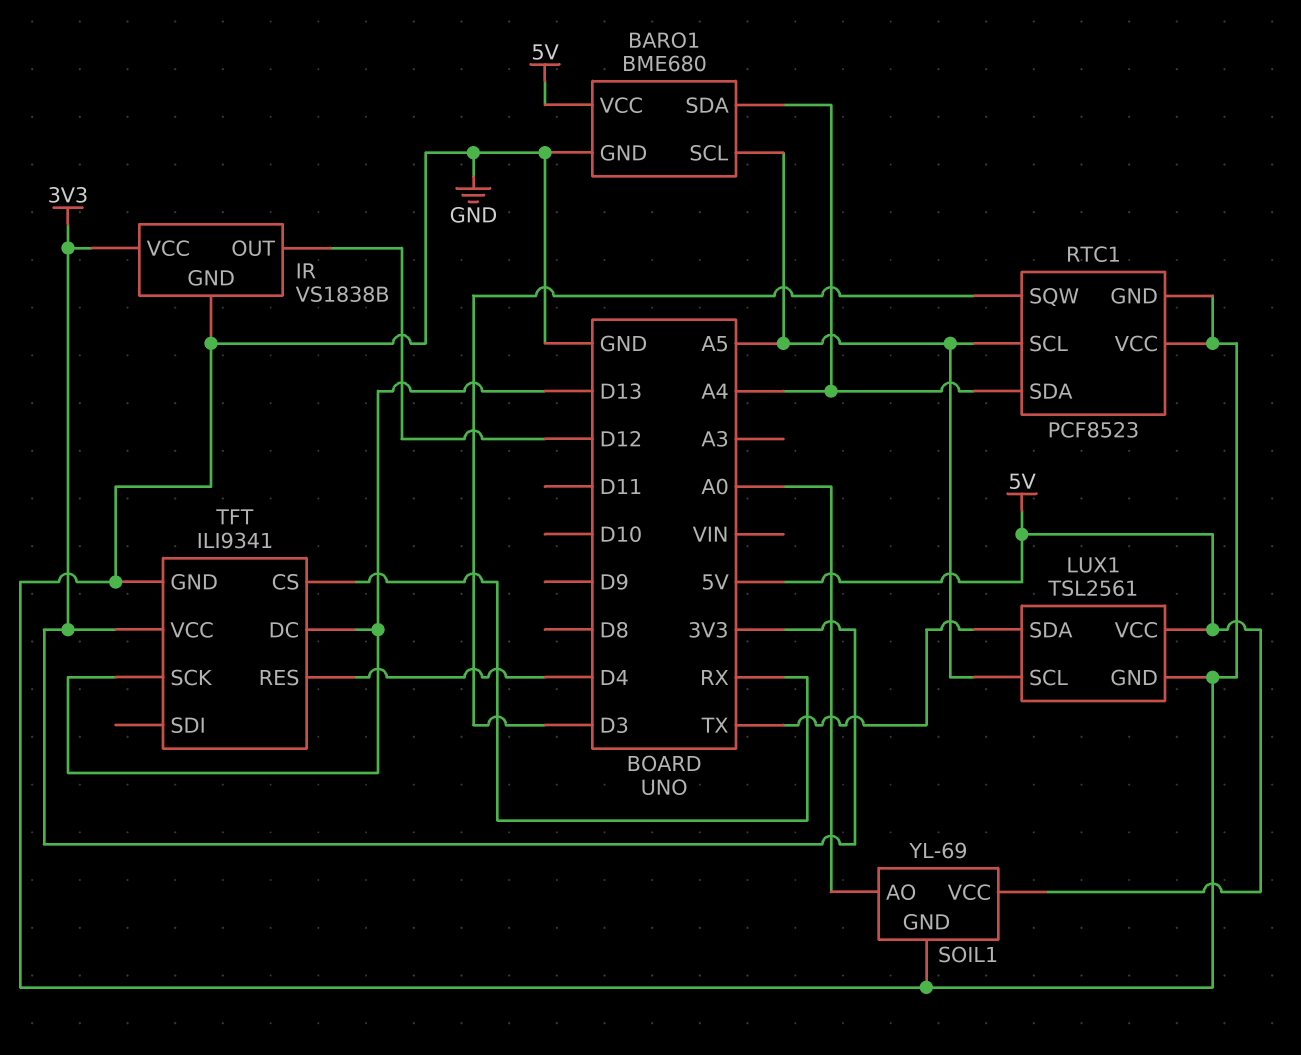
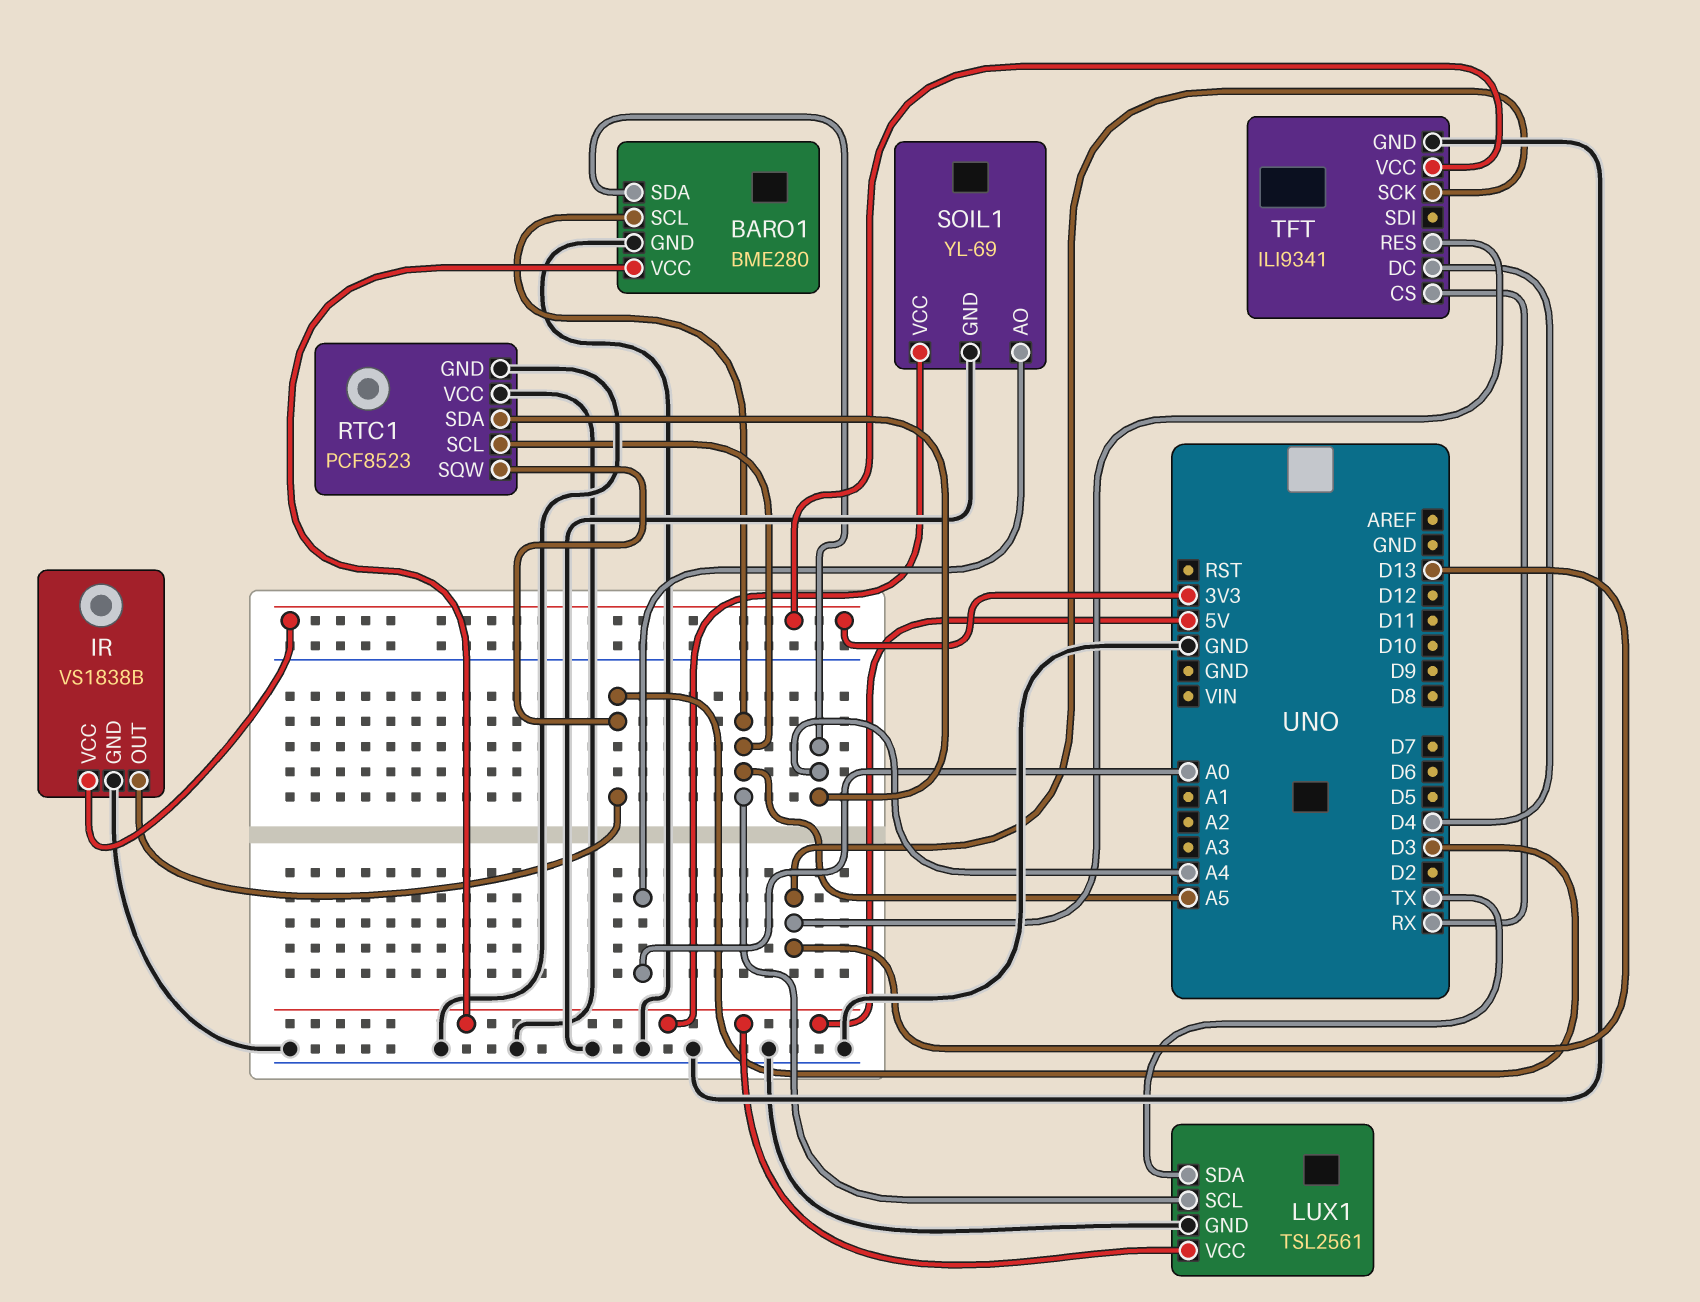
BARO1: BME680 -> BME280
IR pin OUT: D12 -> D3
TFT pin DC: D13 -> D4
TFT pin RES: D4 -> D13

